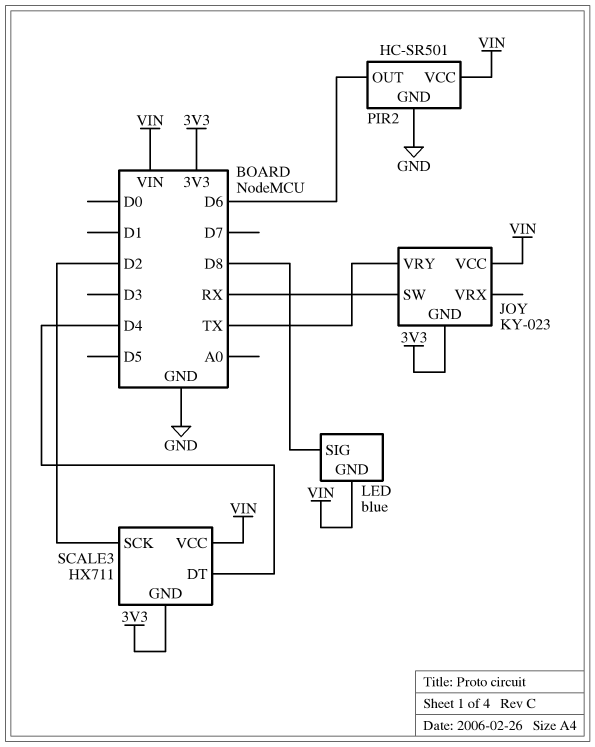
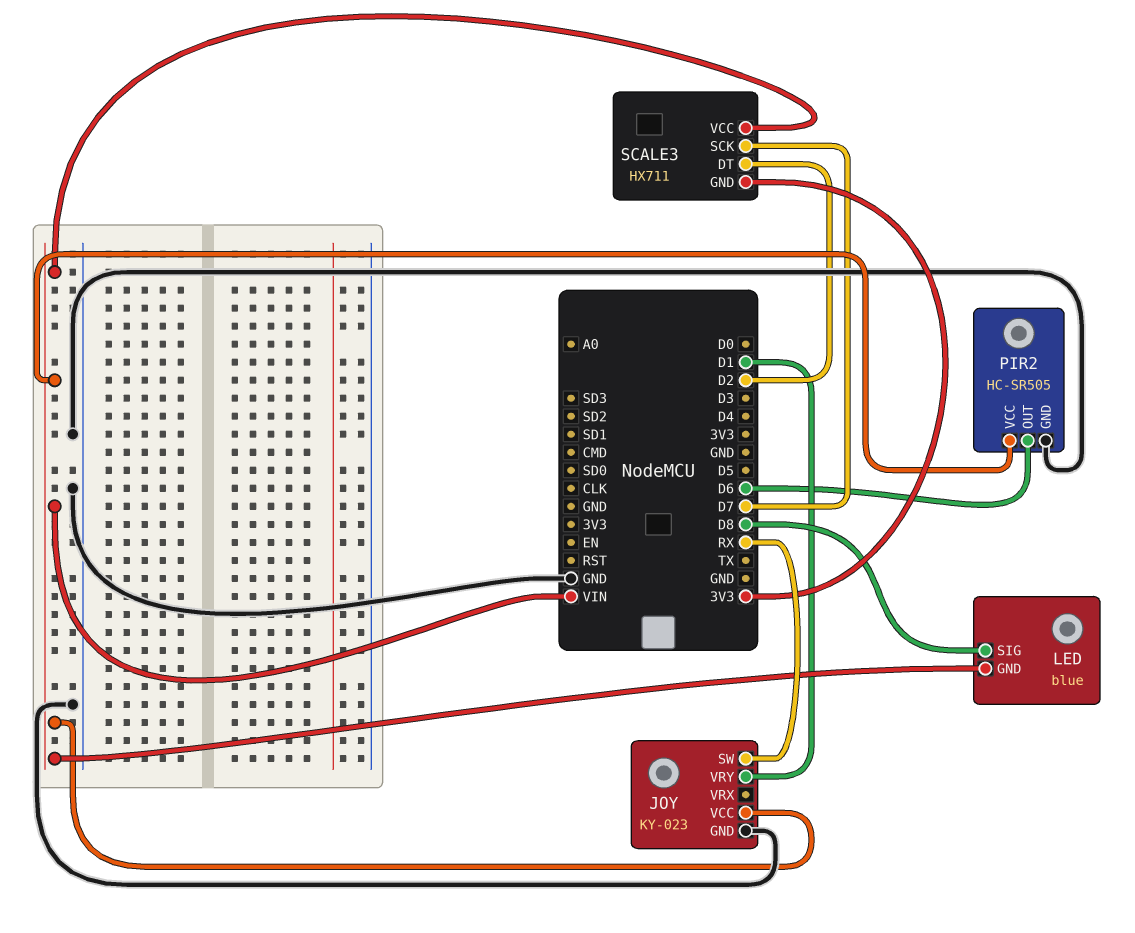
JOY pin GND: 3V3 -> GND
JOY pin VRY: TX -> D1
PIR2: HC-SR501 -> HC-SR505
SCALE3 pin DT: D4 -> D2
SCALE3 pin SCK: D2 -> D7

